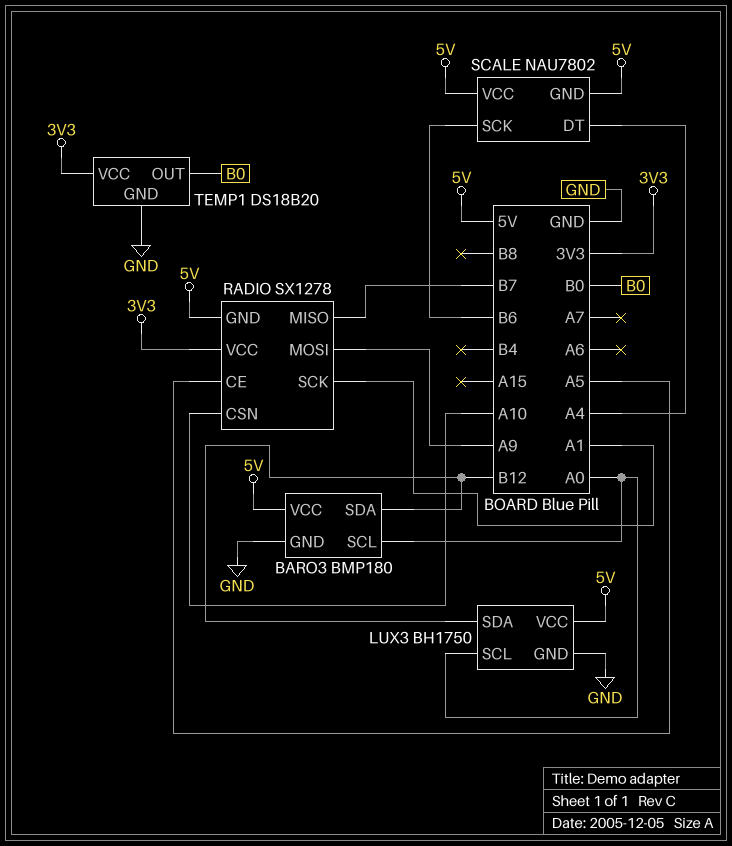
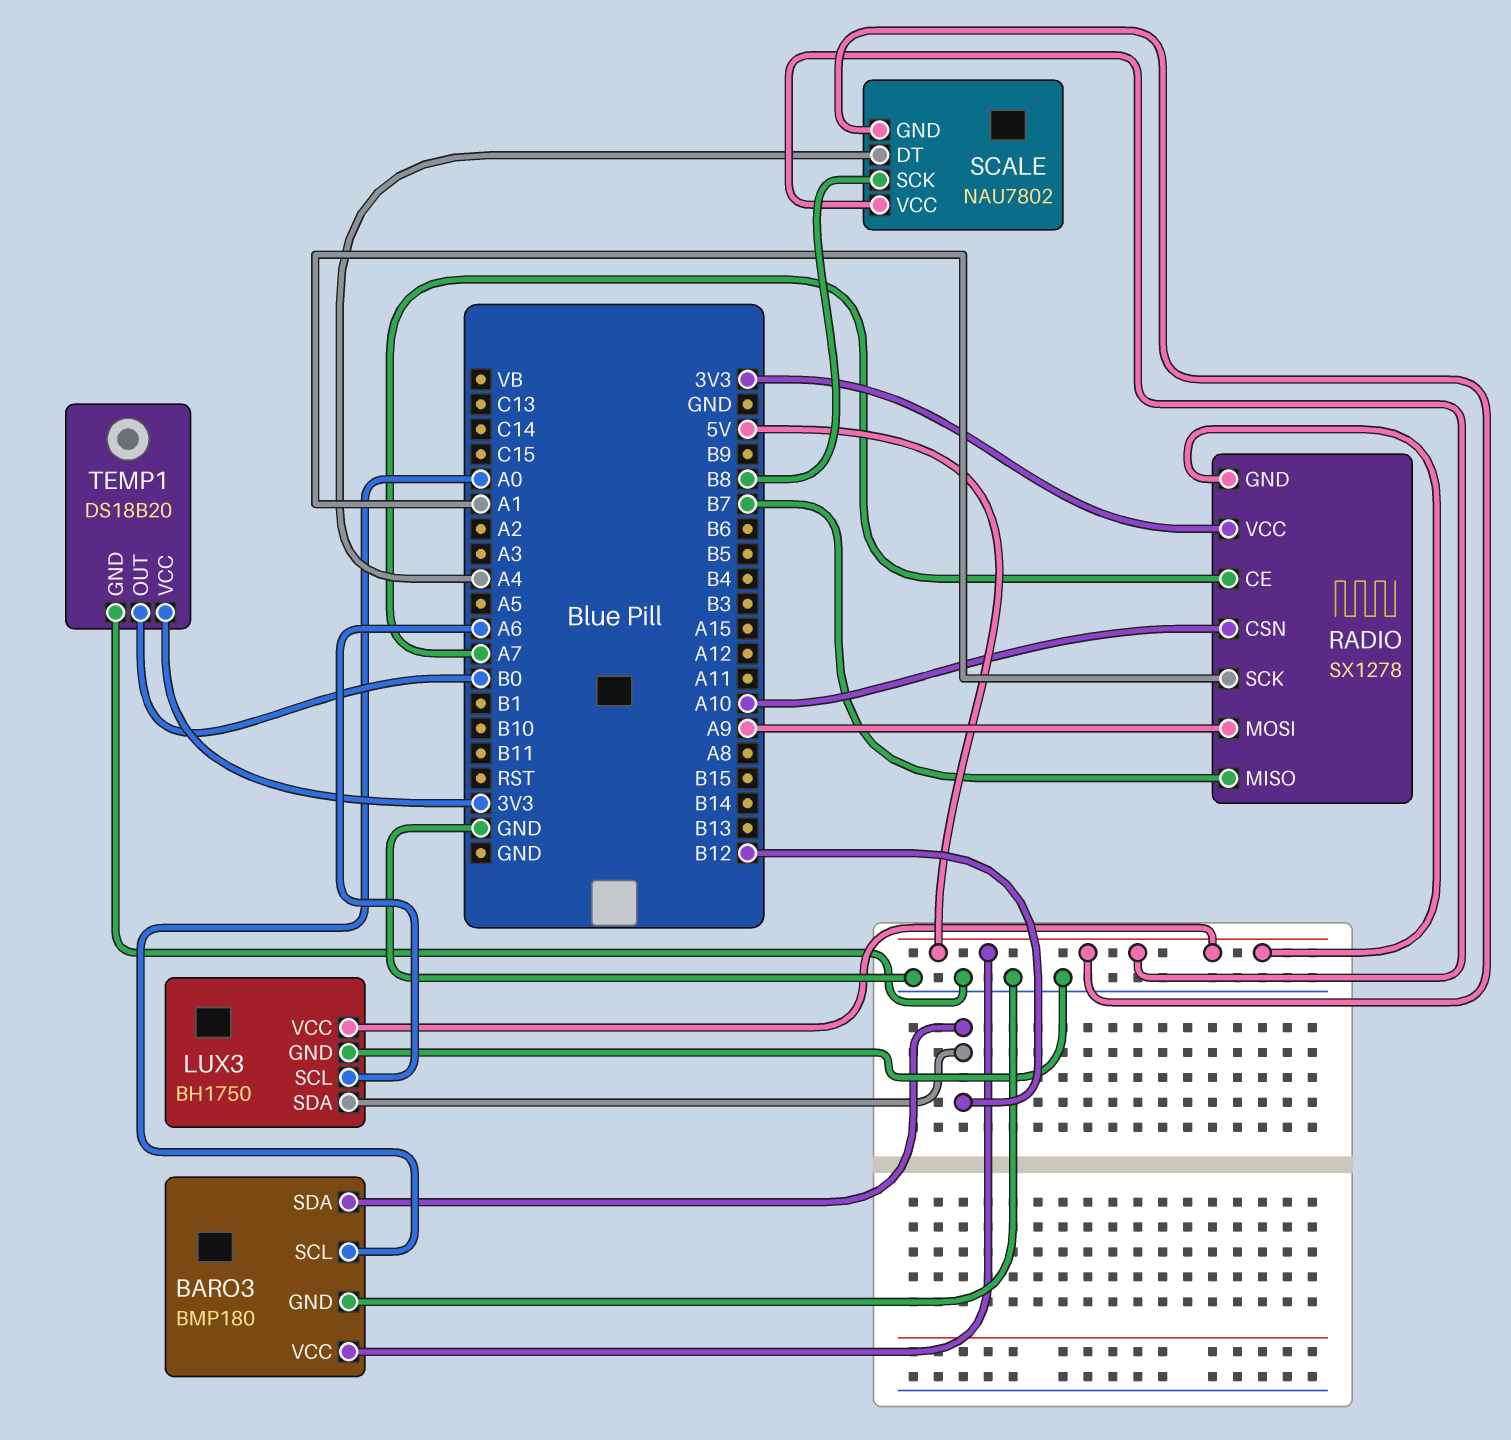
LUX3 pin SCL: A0 -> A6
RADIO pin CE: A5 -> A7
SCALE pin SCK: B6 -> B8

